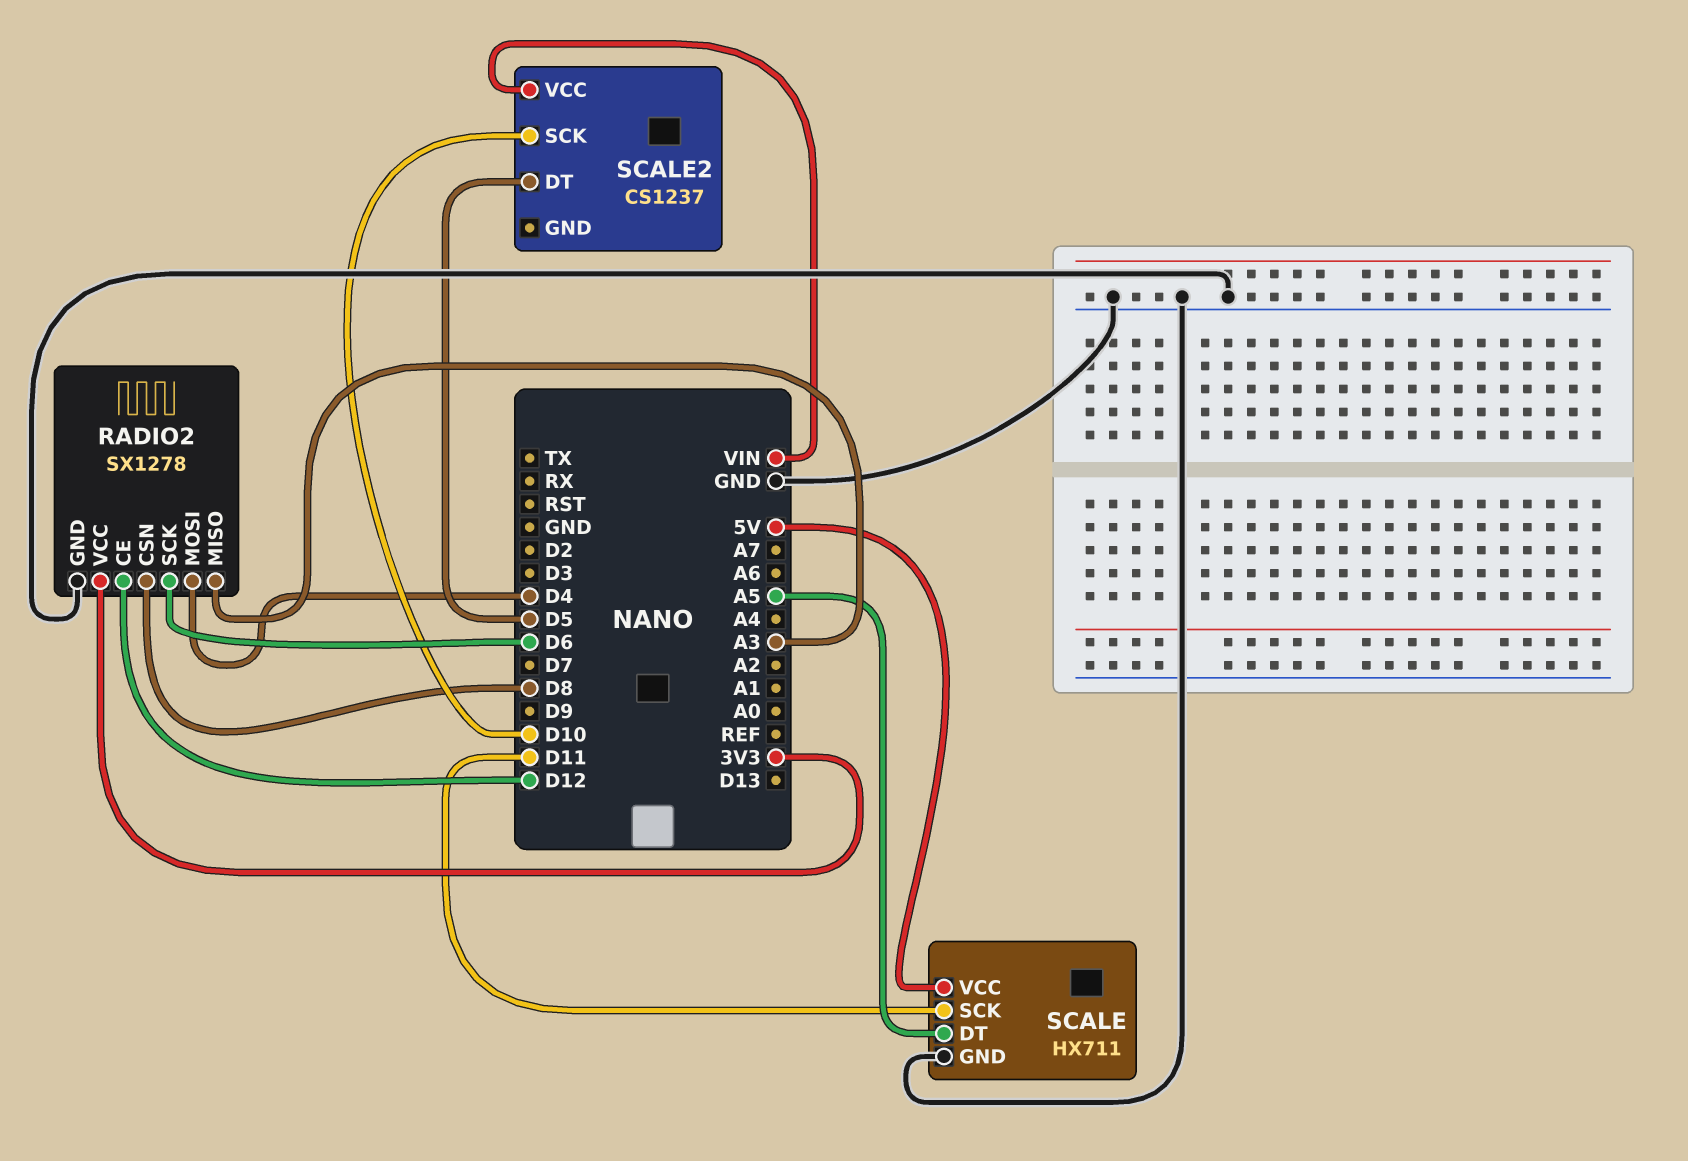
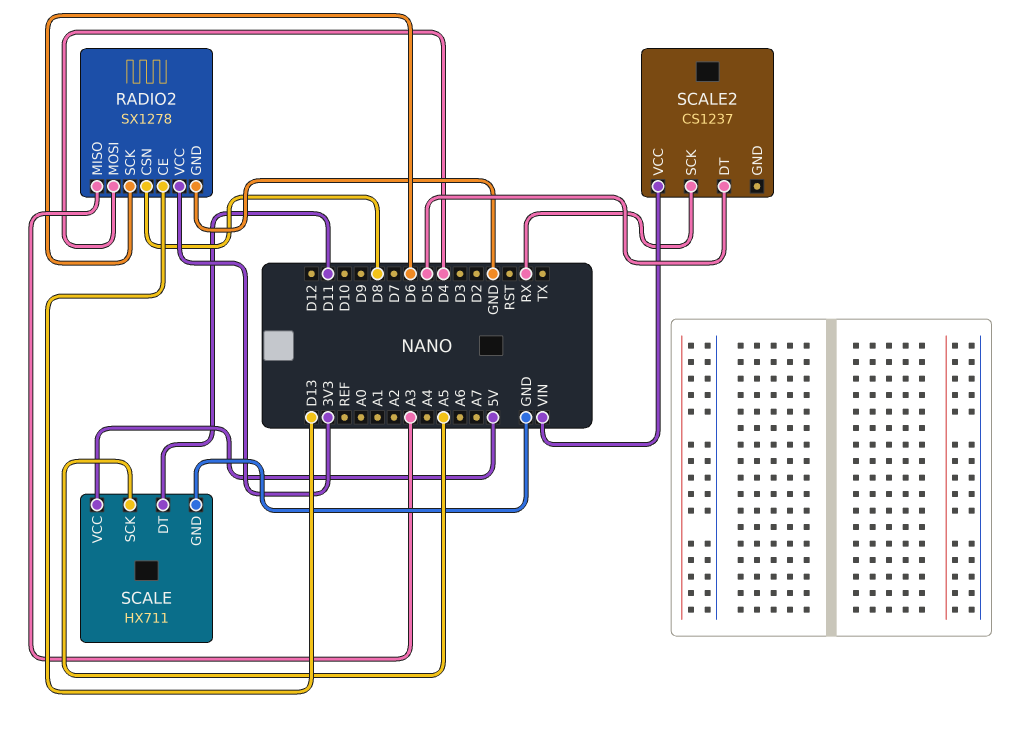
RADIO2 pin CE: D12 -> D13
SCALE pin DT: A5 -> D11
SCALE pin SCK: D11 -> A5
SCALE2 pin SCK: D10 -> RX

